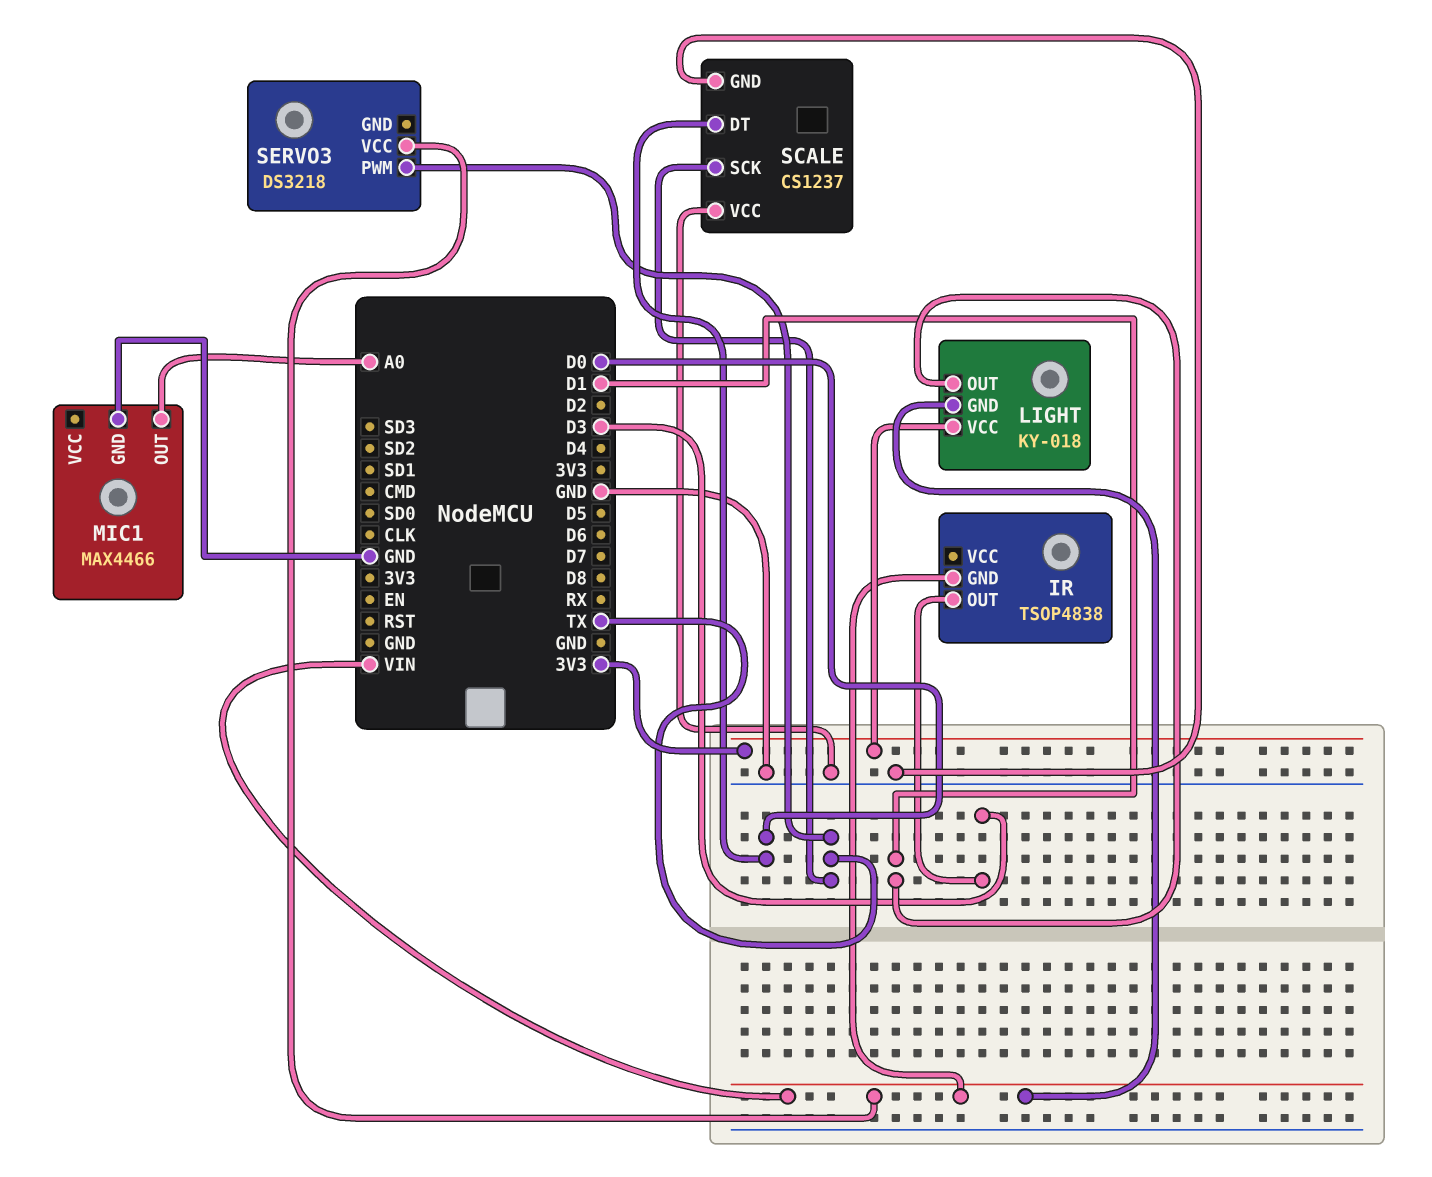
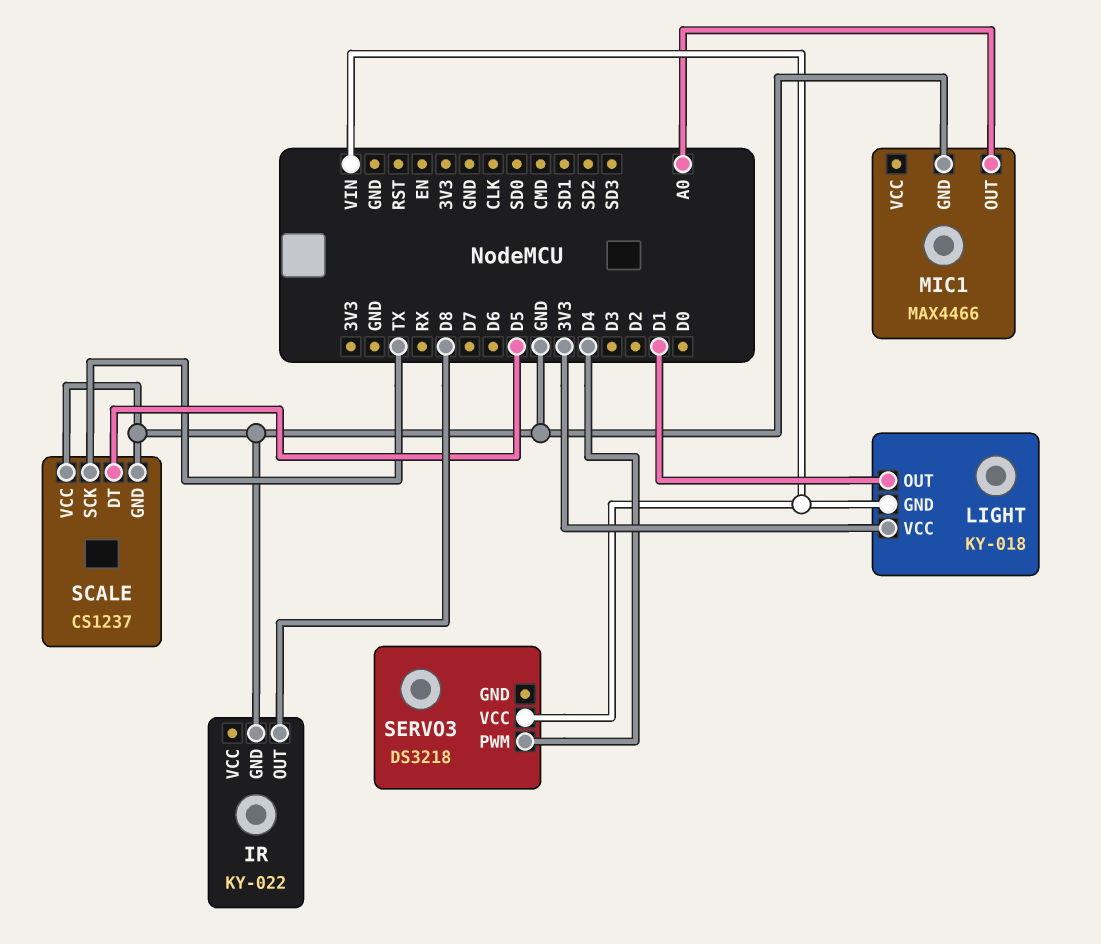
IR: TSOP4838 -> KY-022
IR pin GND: VIN -> GND
IR pin OUT: D3 -> D8
SCALE pin DT: D0 -> D5
SERVO3 pin PWM: TX -> D4

